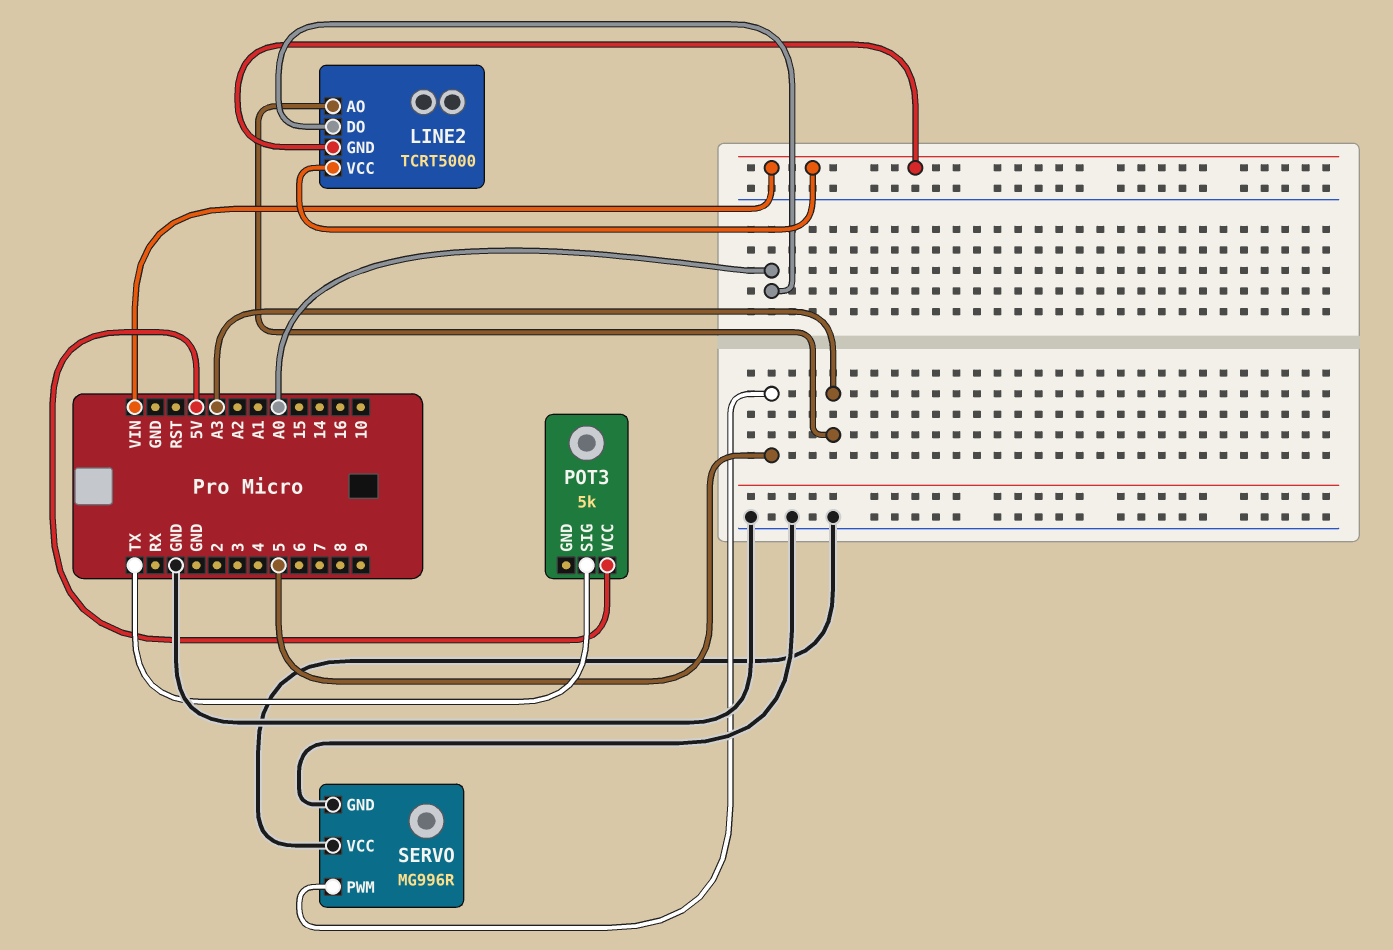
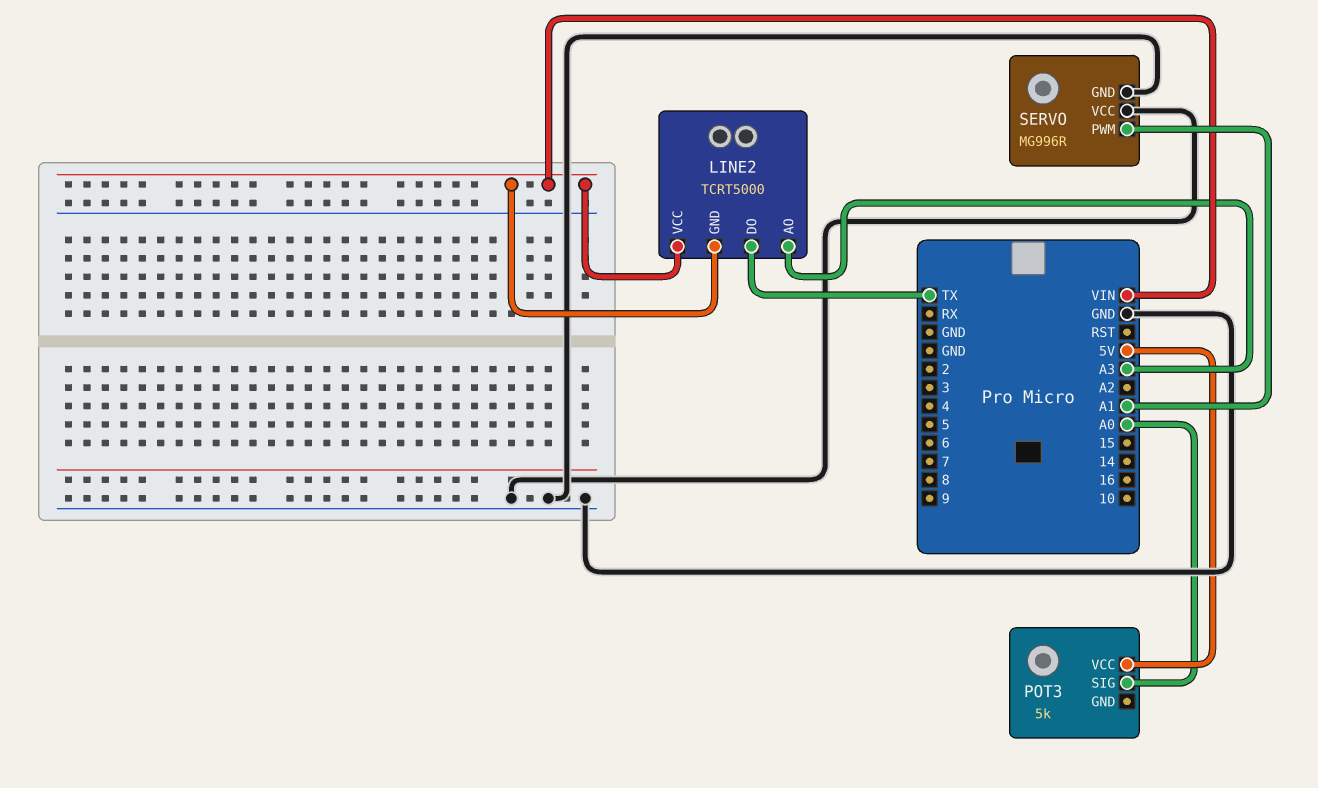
LINE2 pin DO: A0 -> TX
POT3 pin SIG: TX -> A0
SERVO pin PWM: 5 -> A1

